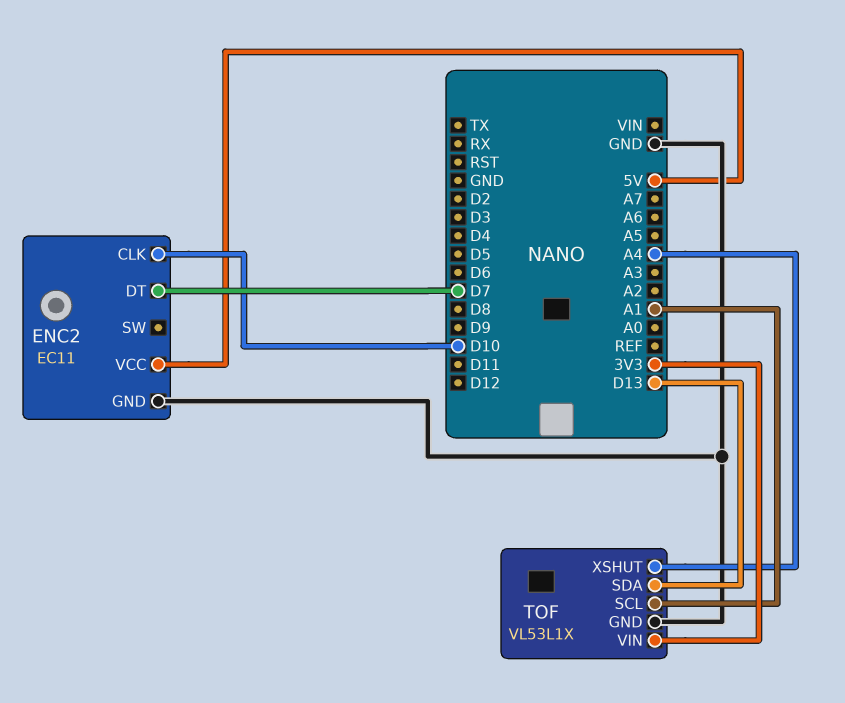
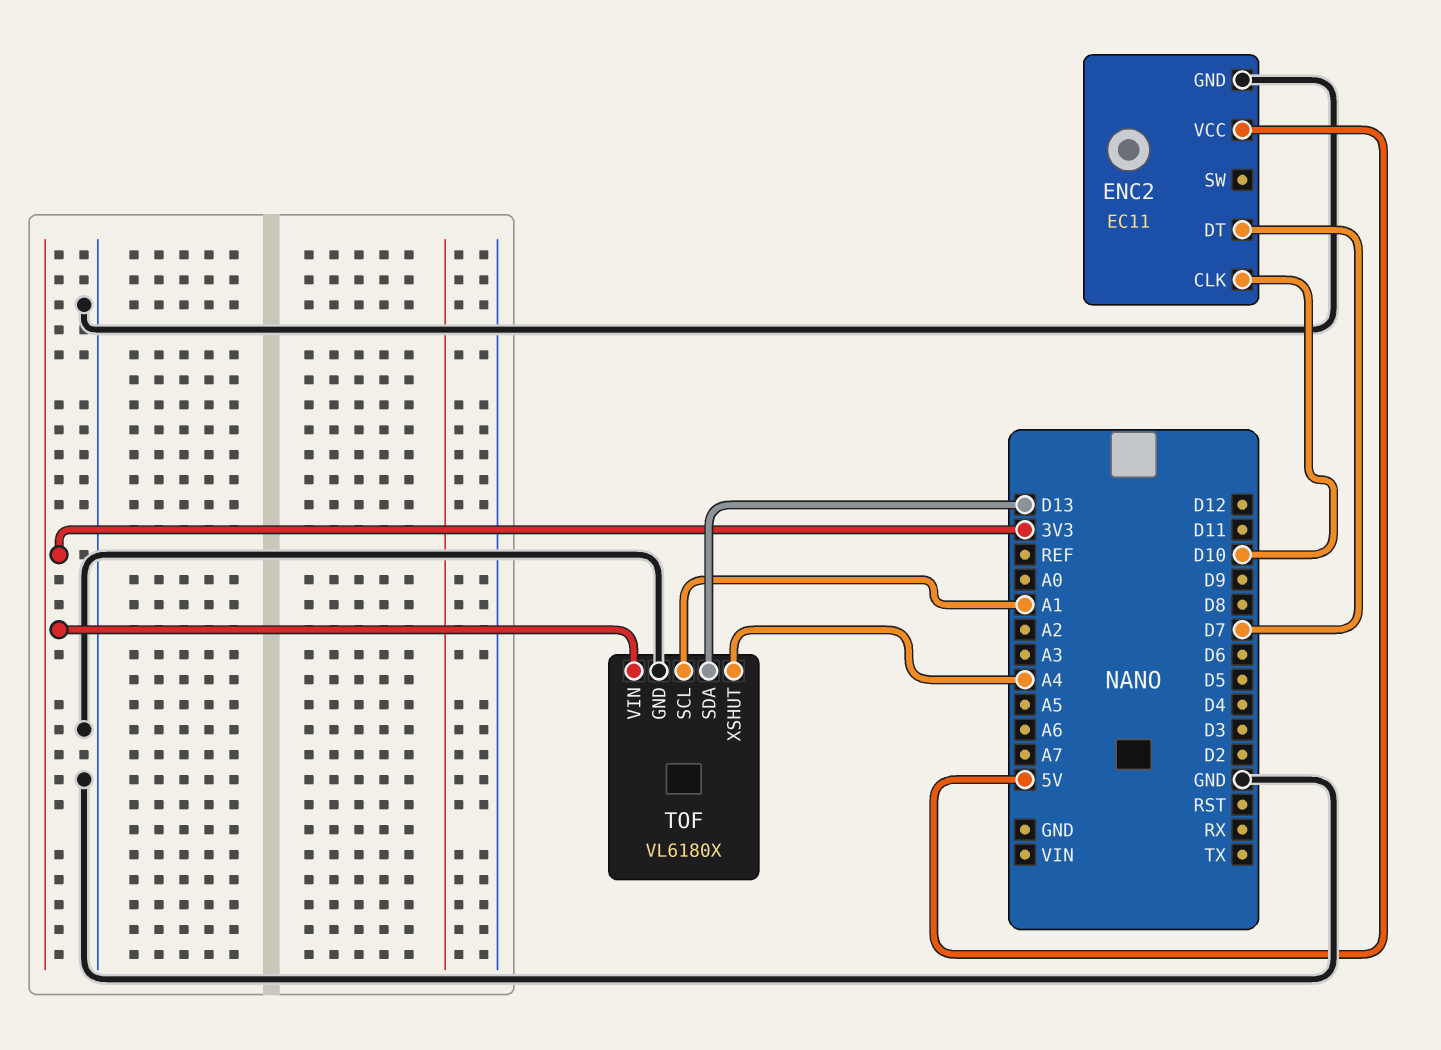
TOF: VL53L1X -> VL6180X

